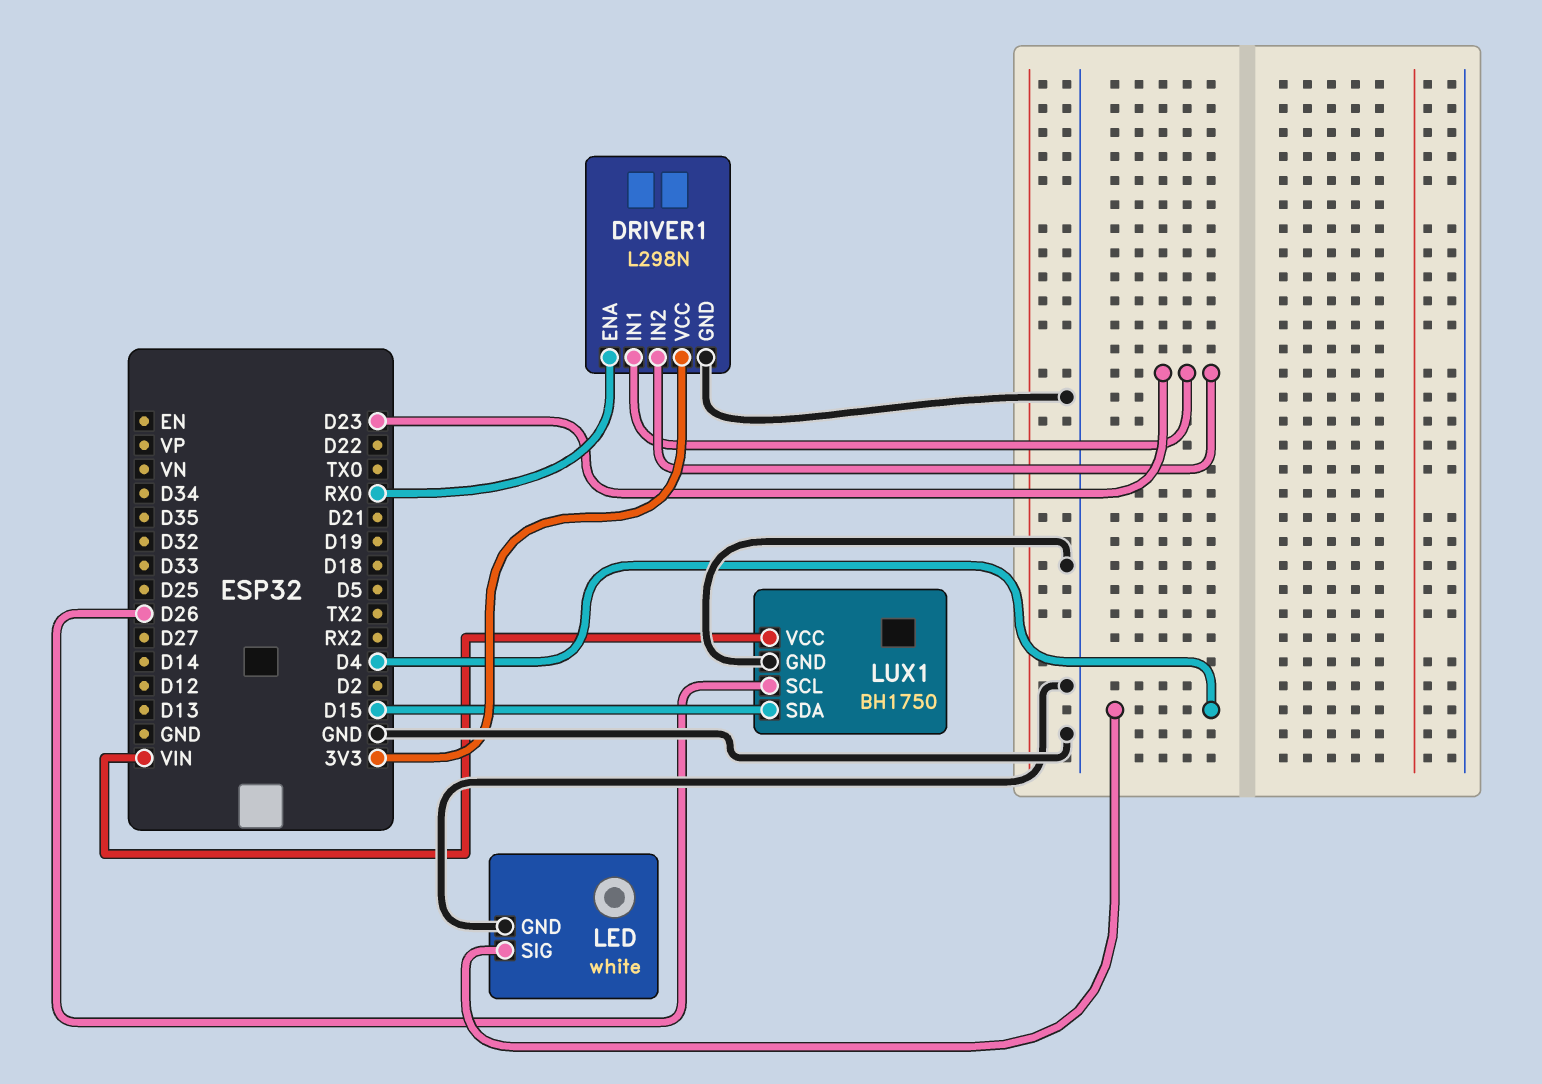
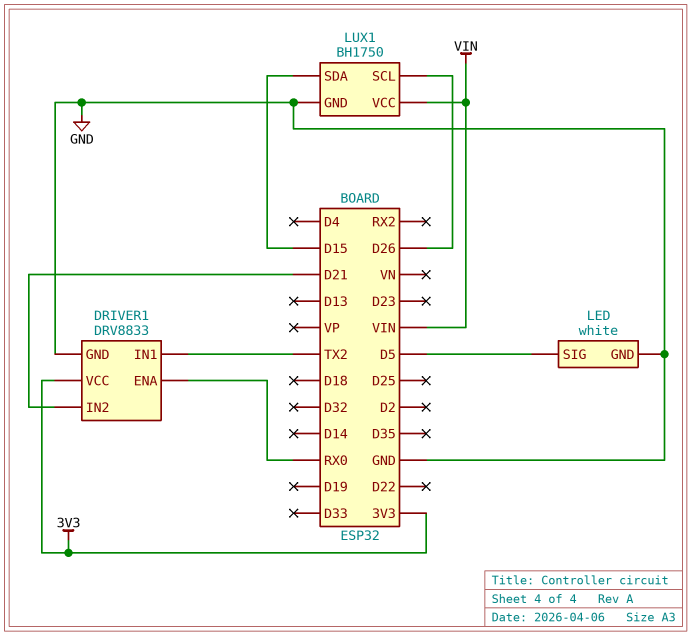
DRIVER1: L298N -> DRV8833
DRIVER1 pin IN1: D23 -> TX2
DRIVER1 pin IN2: D23 -> D21
LED pin SIG: D4 -> D5

